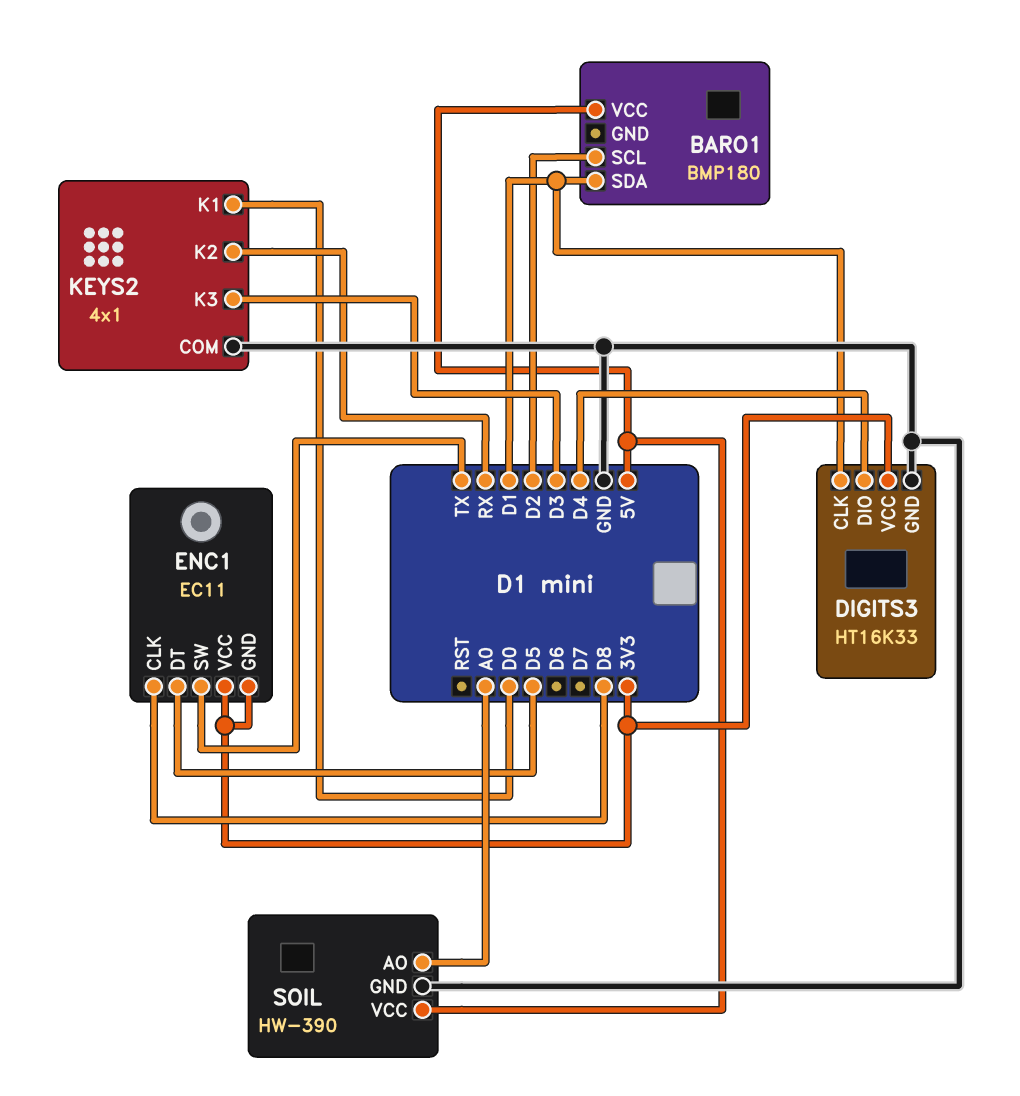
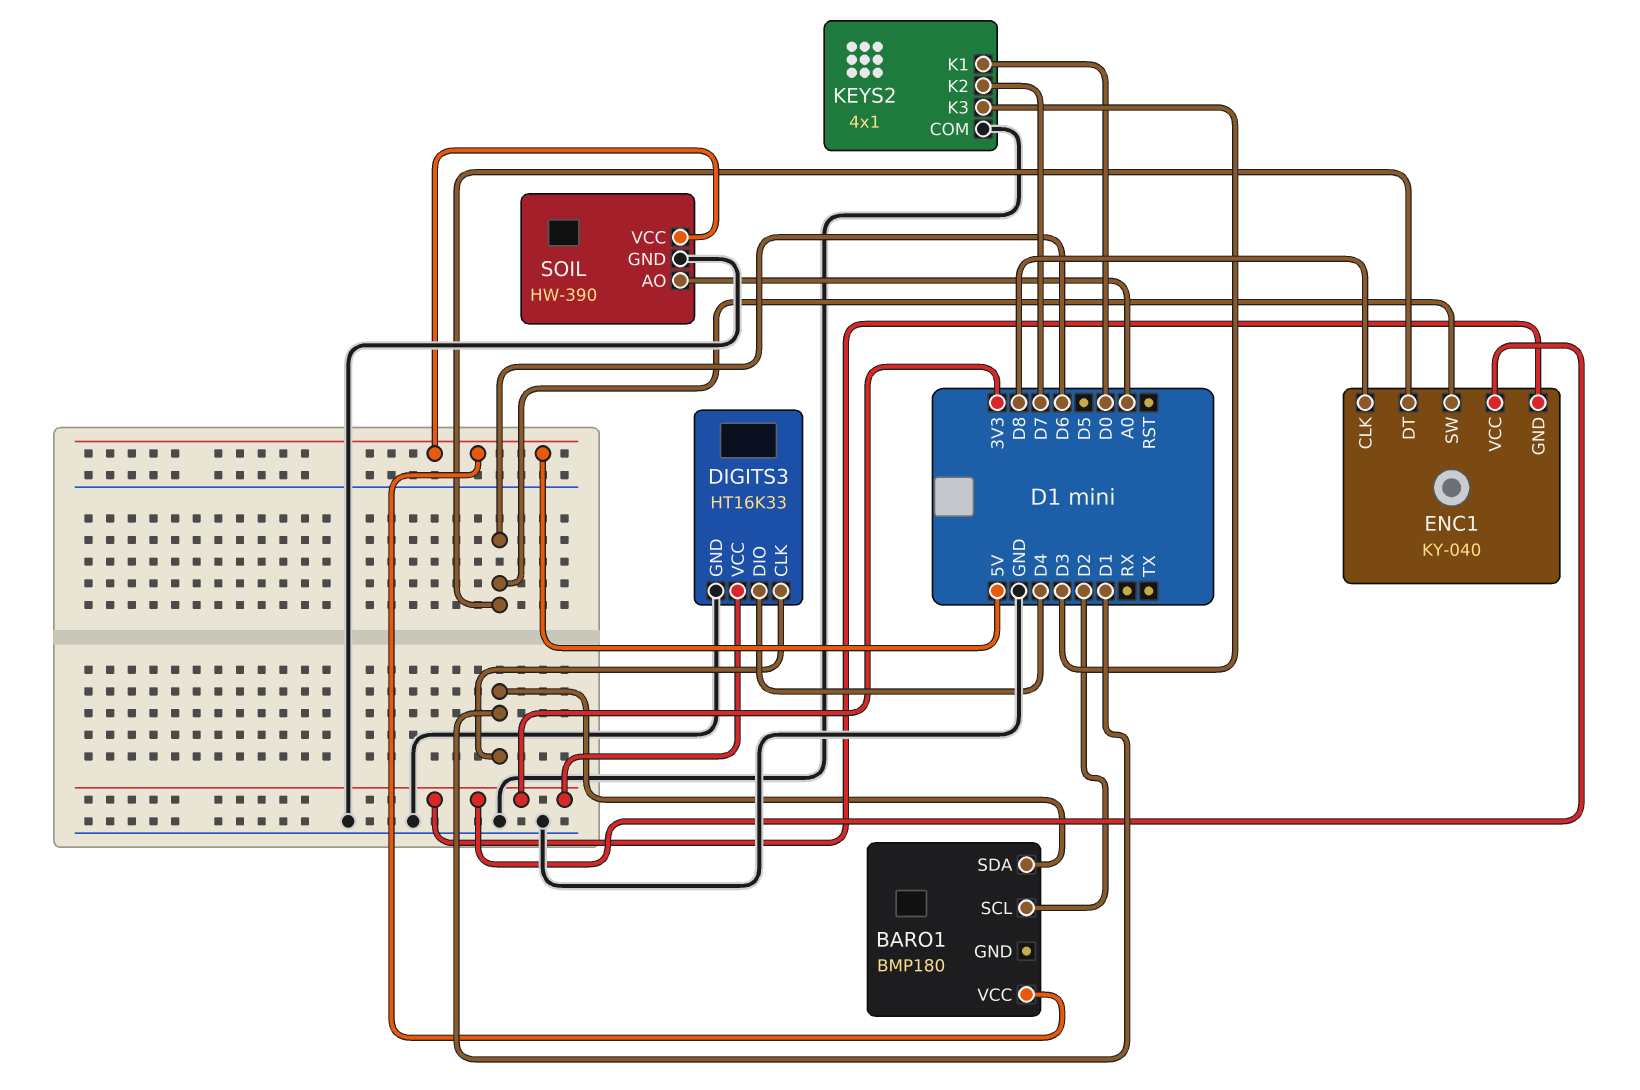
ENC1: EC11 -> KY-040
ENC1 pin DT: D5 -> D6
ENC1 pin SW: TX -> D6
KEYS2 pin K2: RX -> D7

